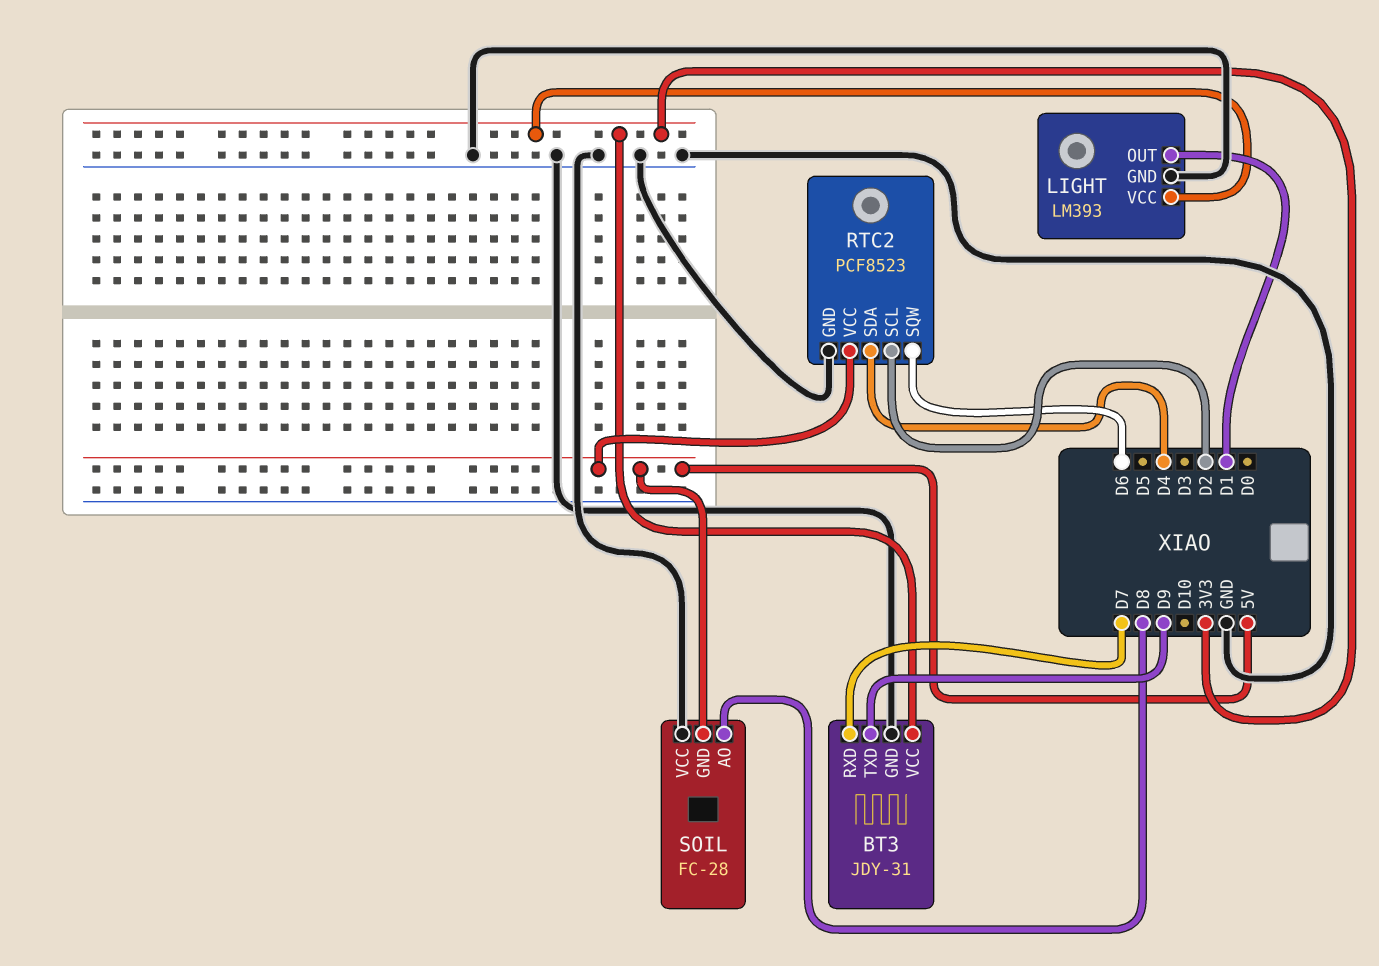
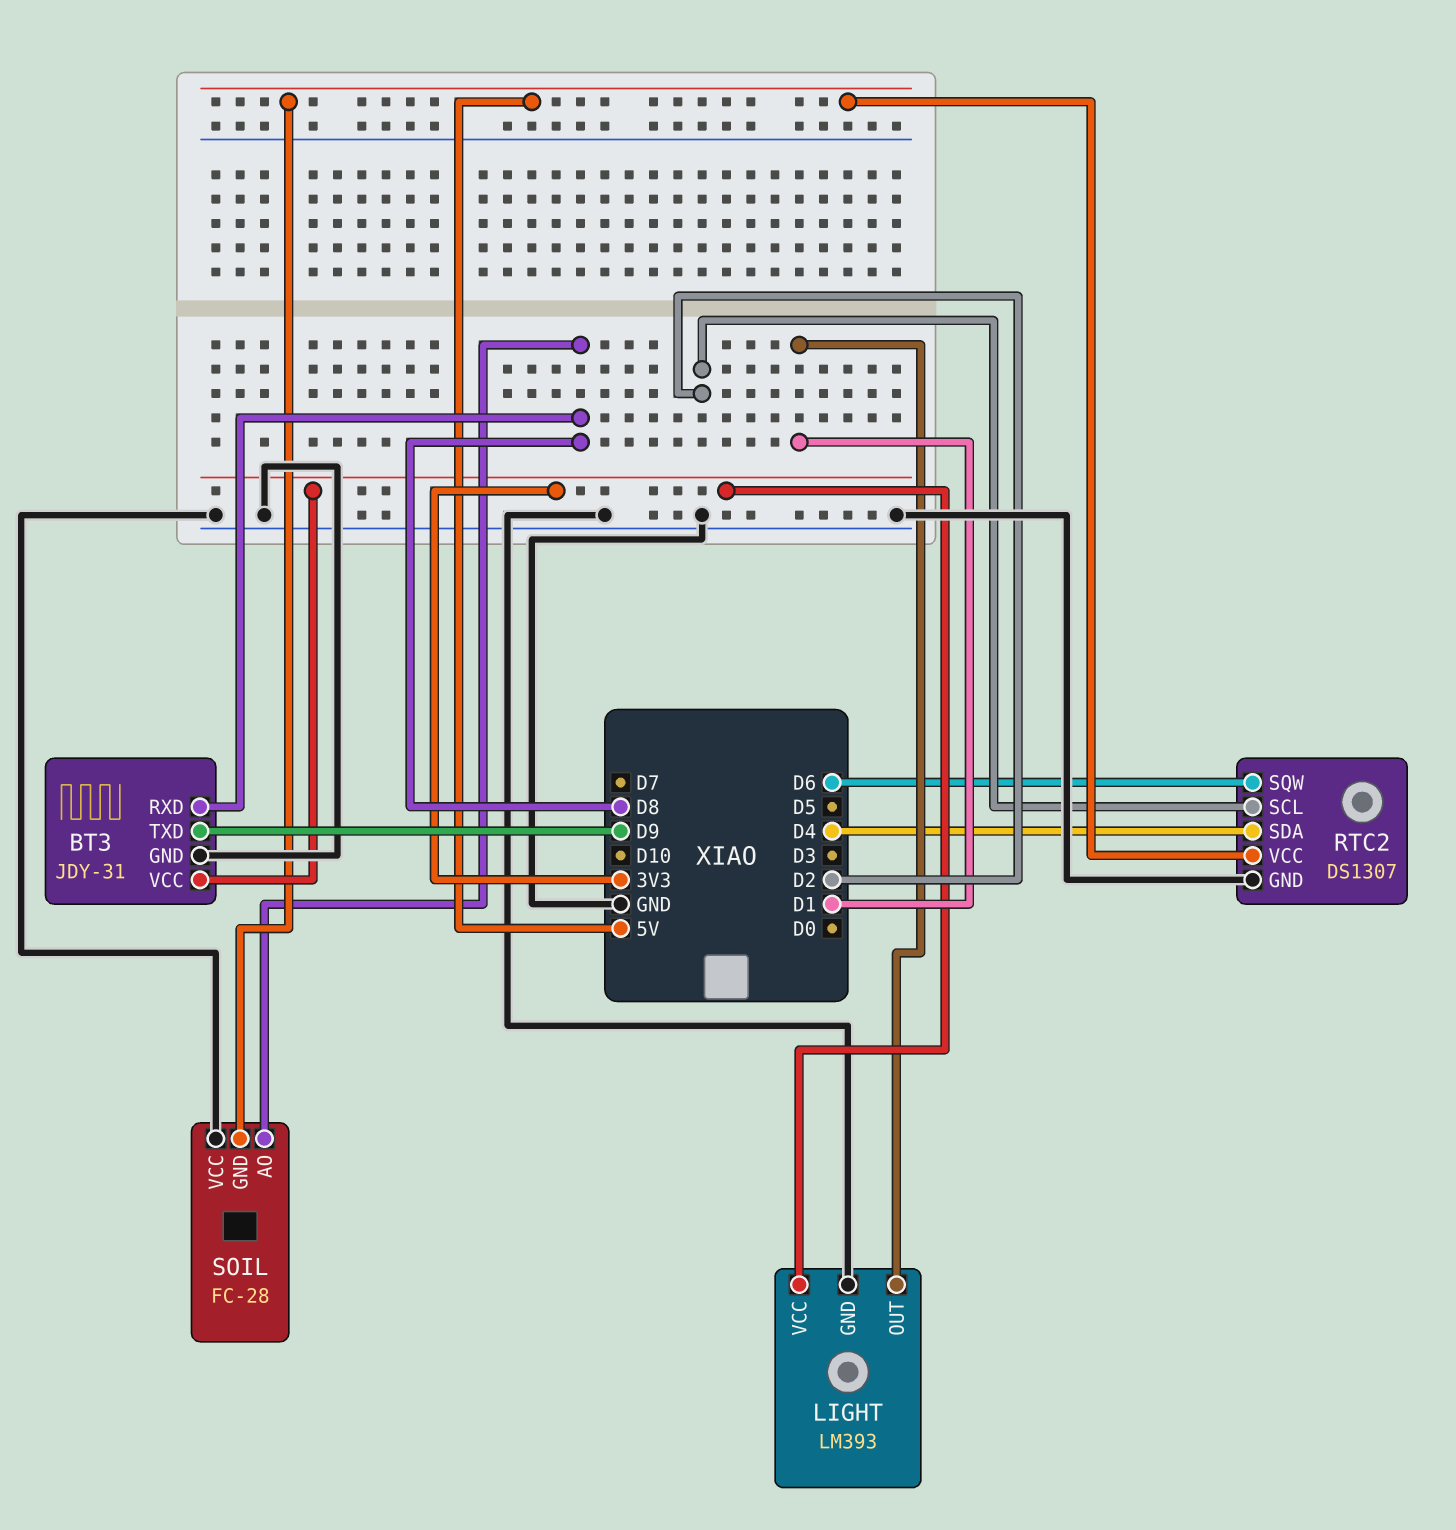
BT3 pin RXD: D7 -> D8
RTC2: PCF8523 -> DS1307

